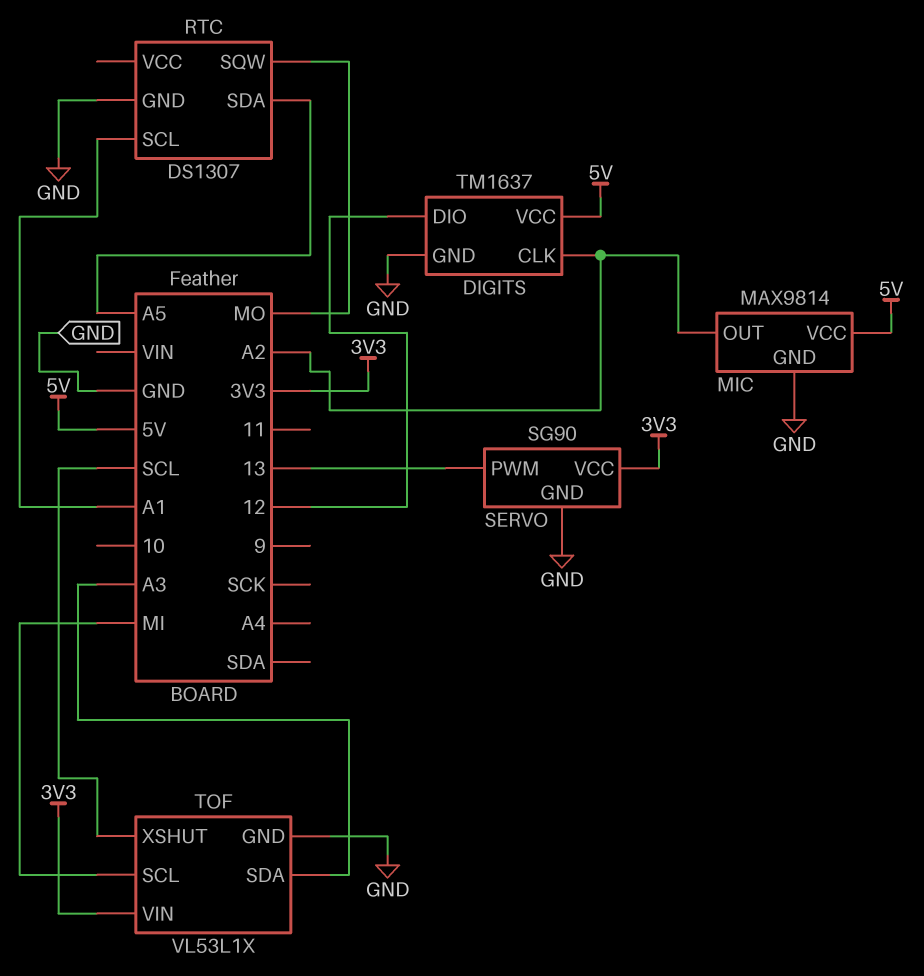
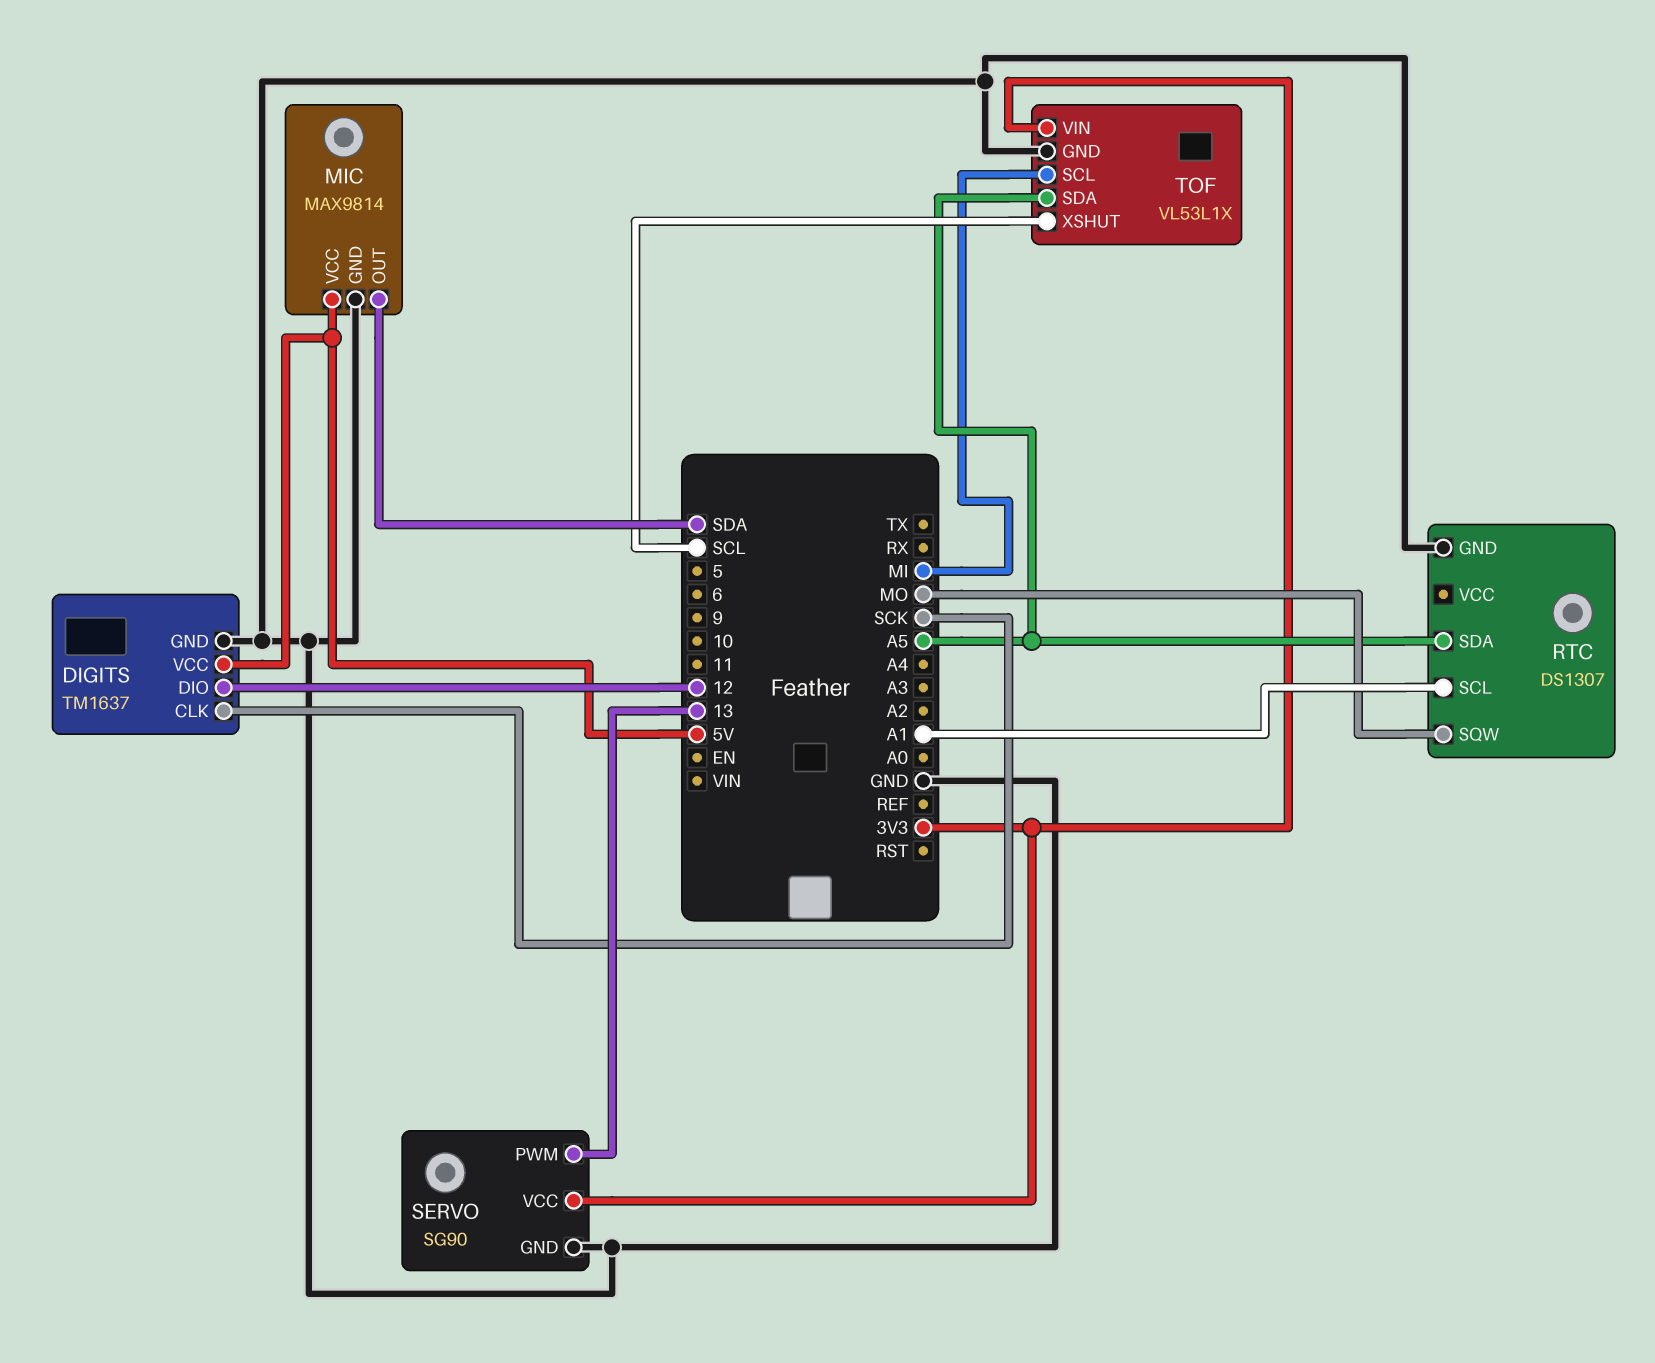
DIGITS pin CLK: A2 -> SCK
MIC pin OUT: A2 -> SDA
TOF pin SDA: A3 -> A5

